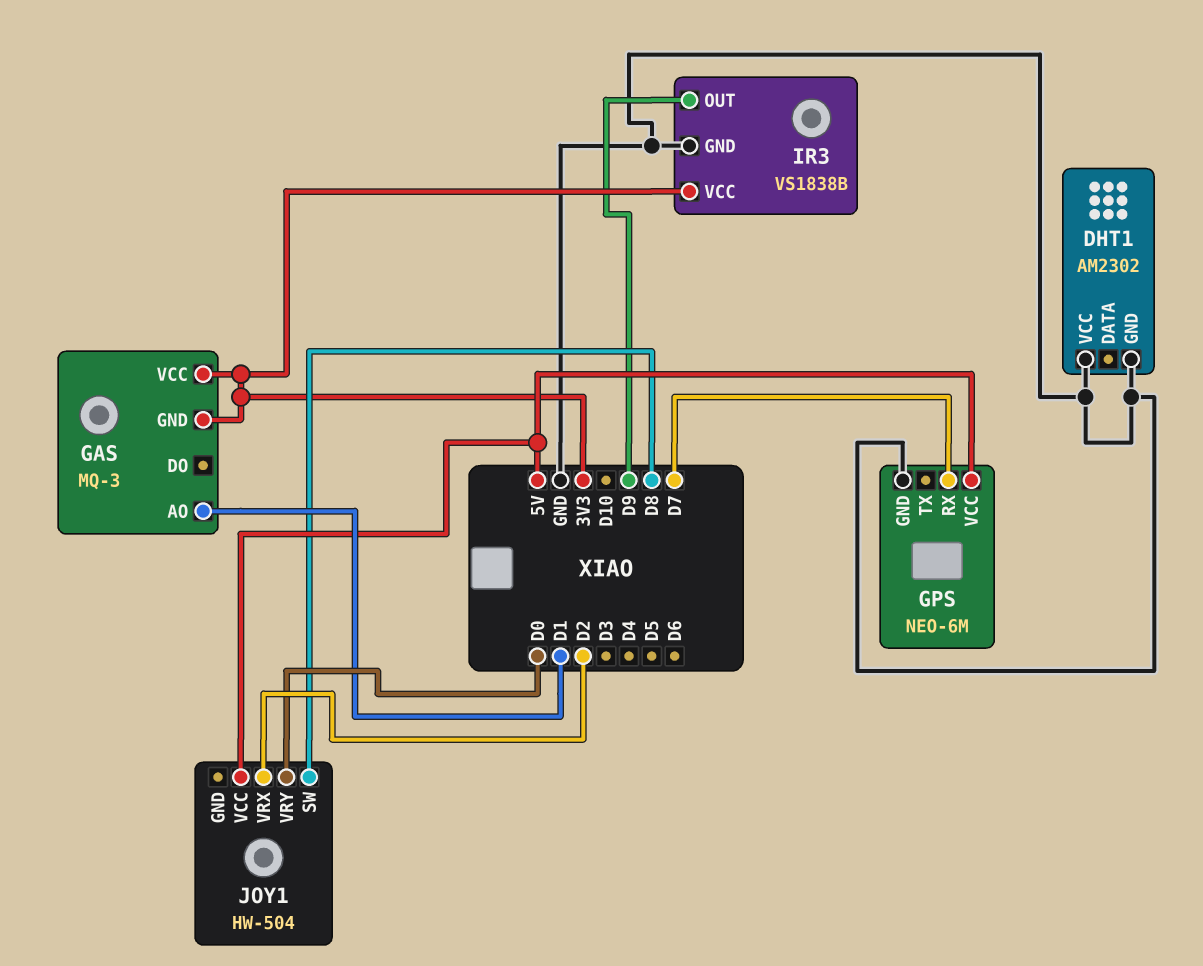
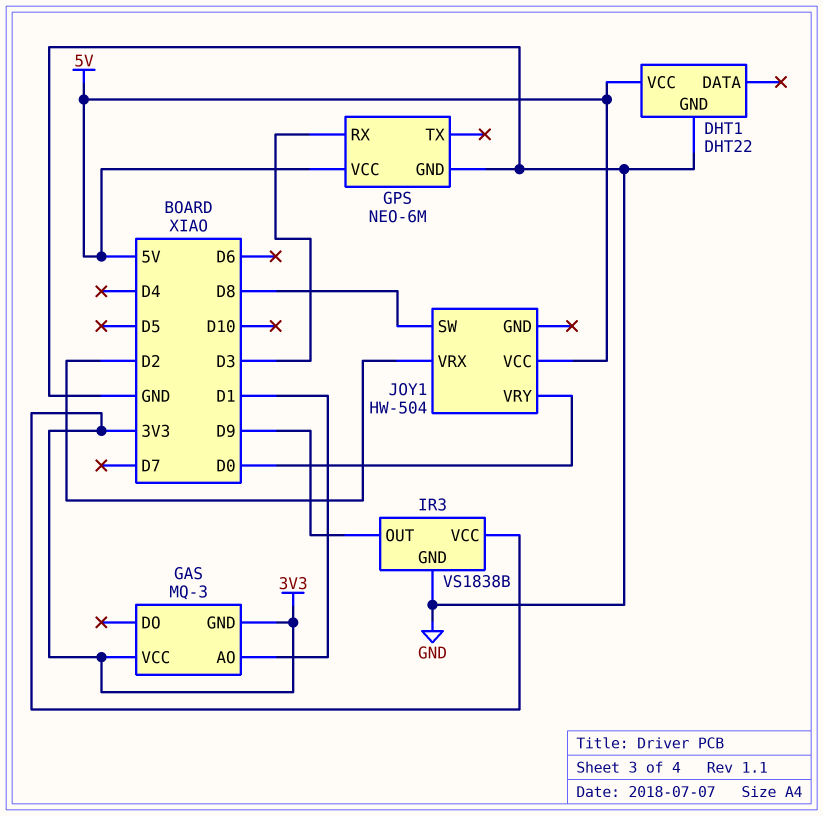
DHT1: AM2302 -> DHT22
DHT1 pin VCC: GND -> 5V
GPS pin RX: D7 -> D3

